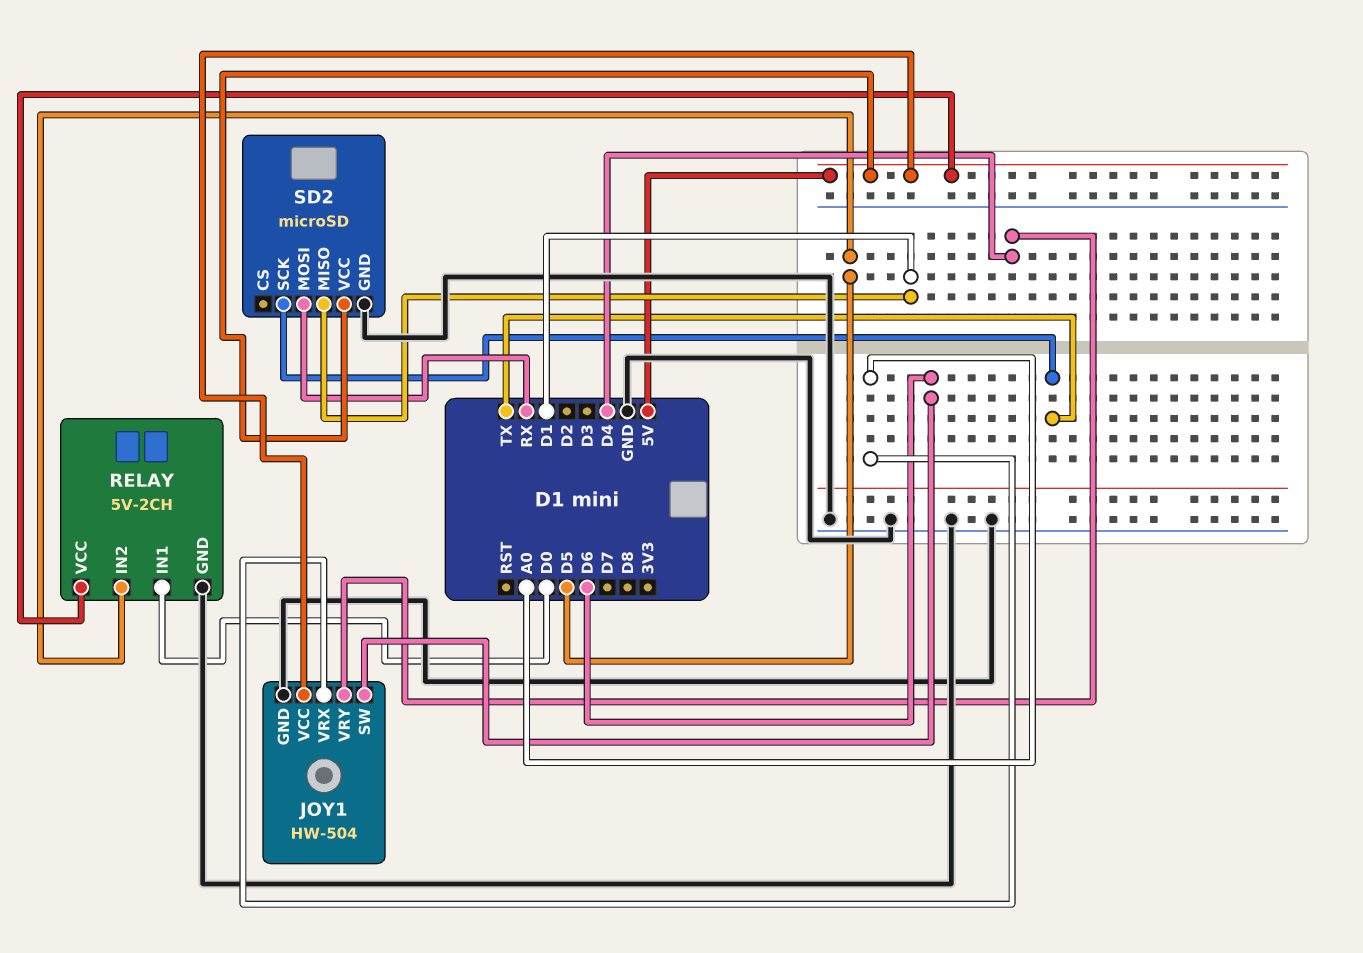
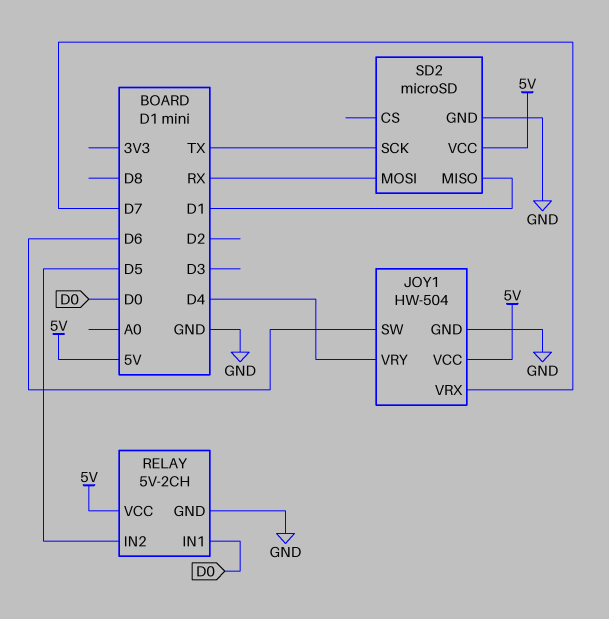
JOY1 pin VRX: A0 -> D7

